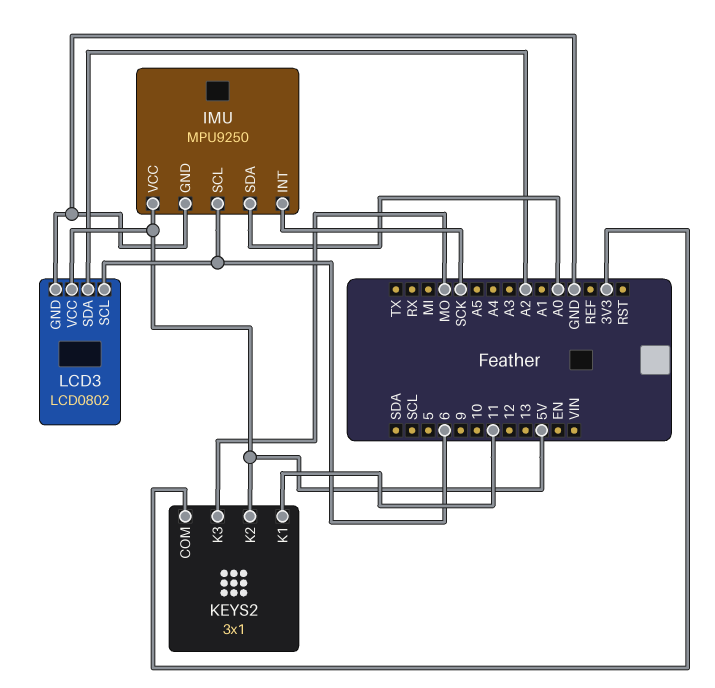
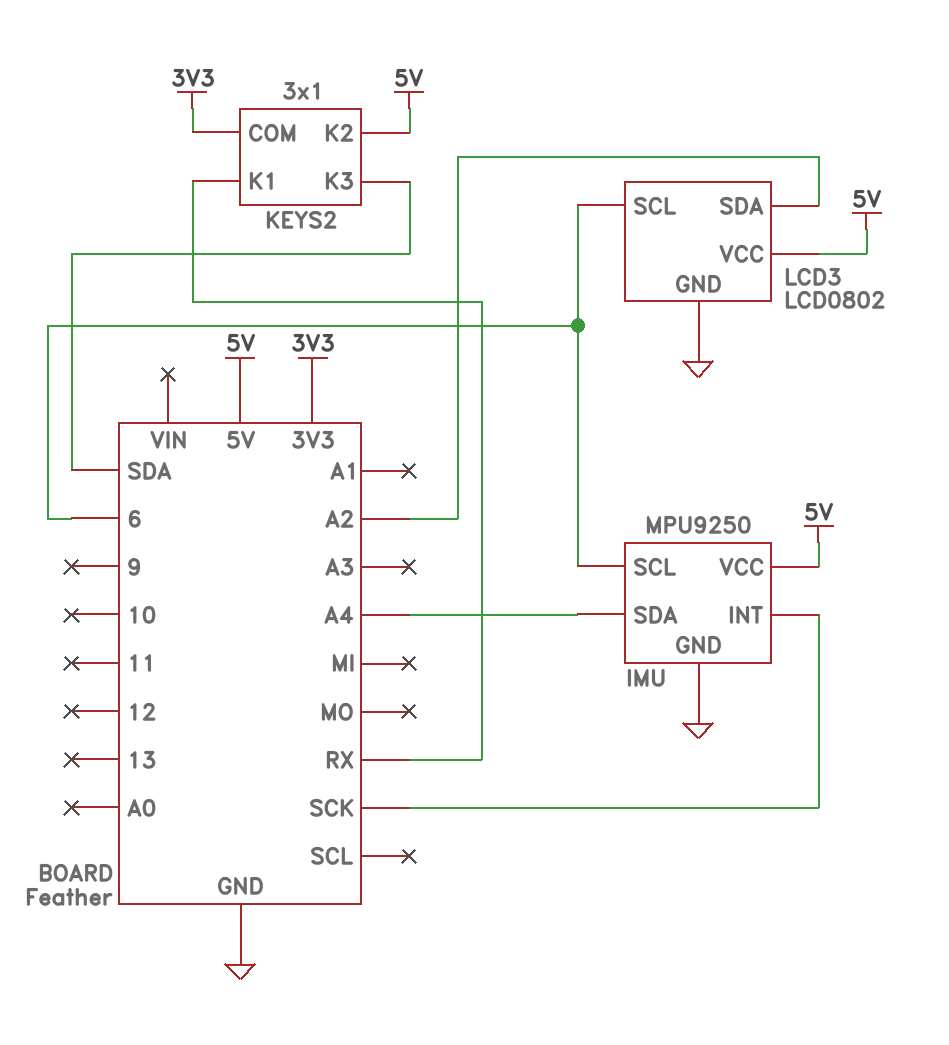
IMU pin SDA: A0 -> A4
KEYS2 pin K1: 11 -> RX
KEYS2 pin K3: MO -> SDA

